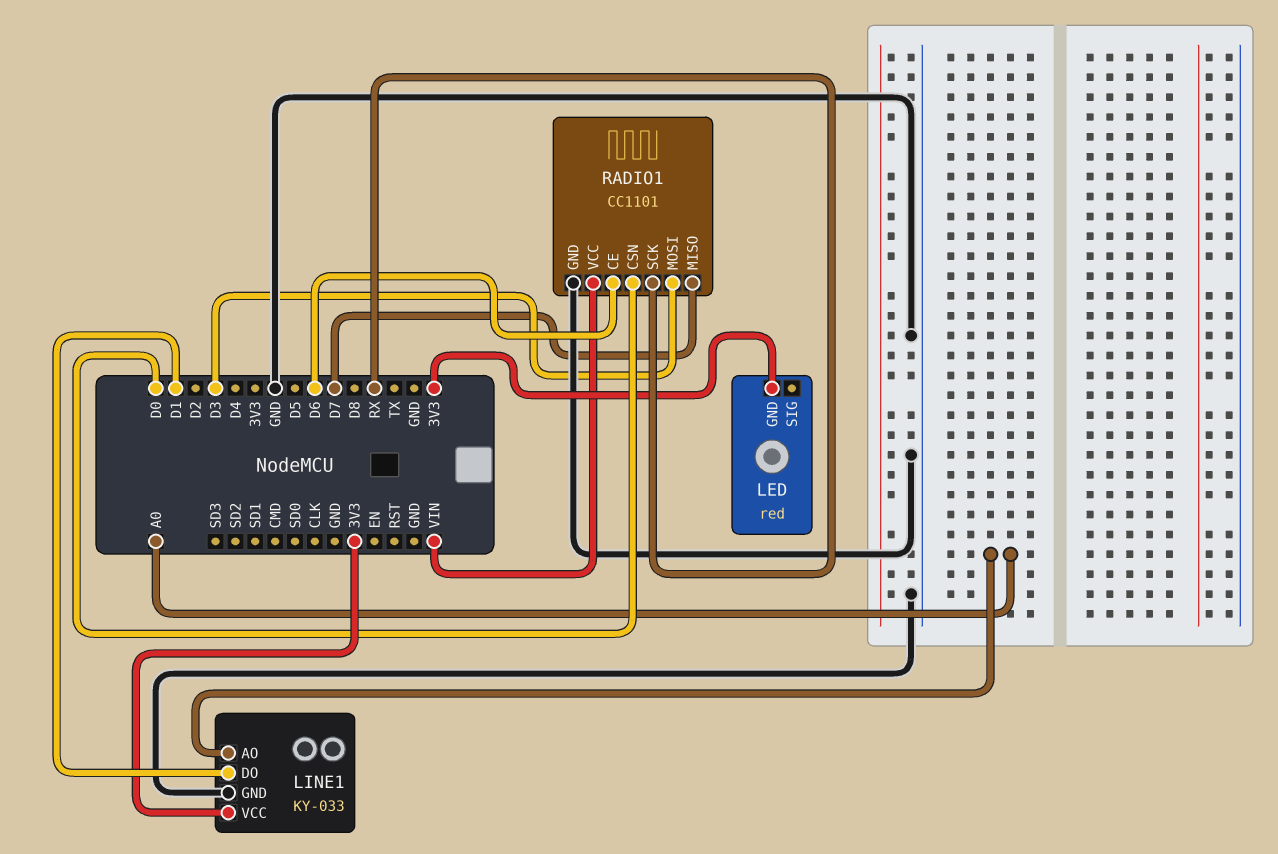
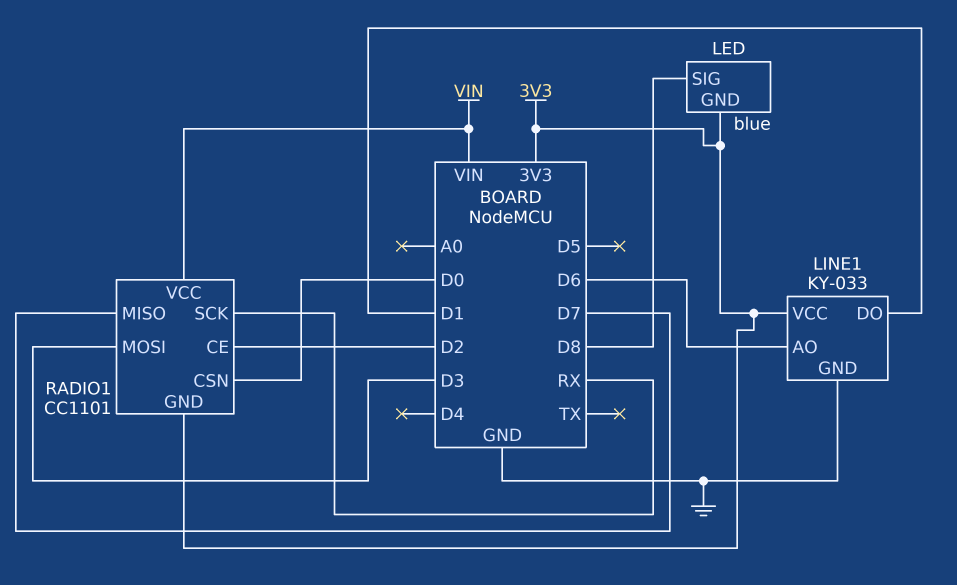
LED: red -> blue
LED pin SIG: none -> D8
LINE1 pin AO: A0 -> D6
RADIO1 pin CE: D6 -> D2
RADIO1 pin GND: GND -> 3V3

